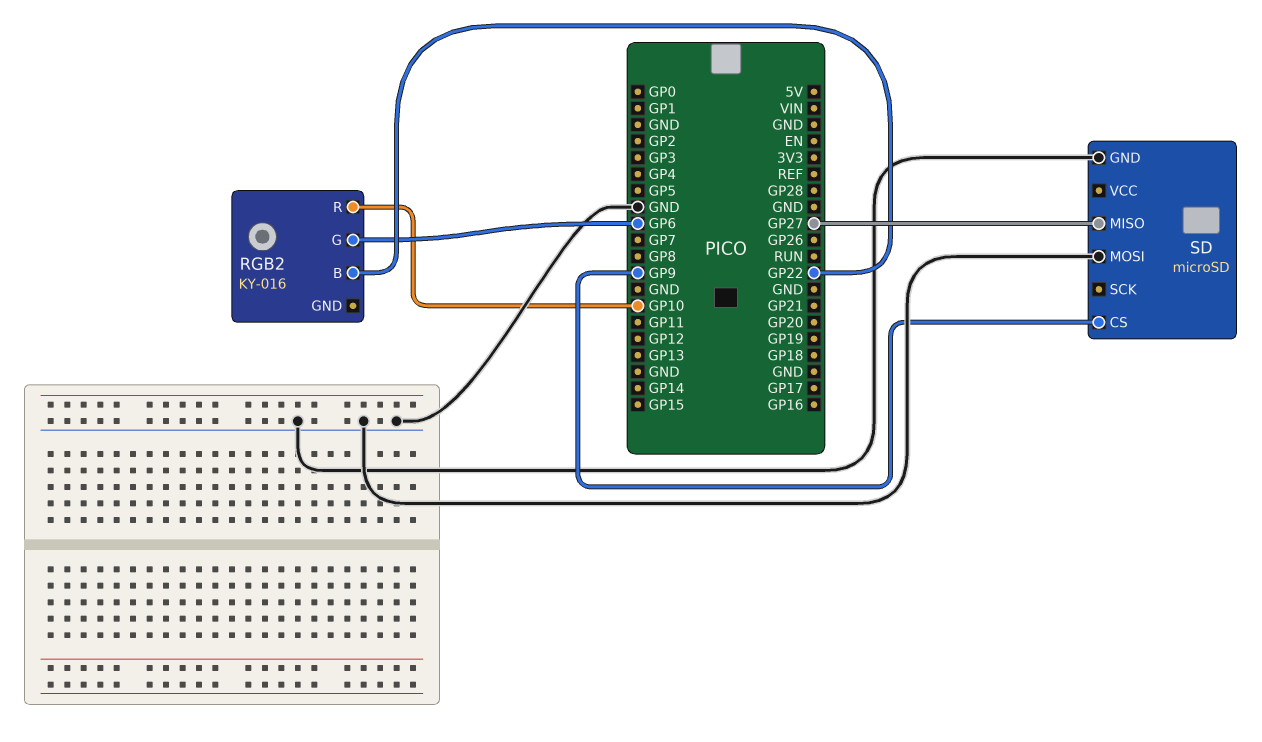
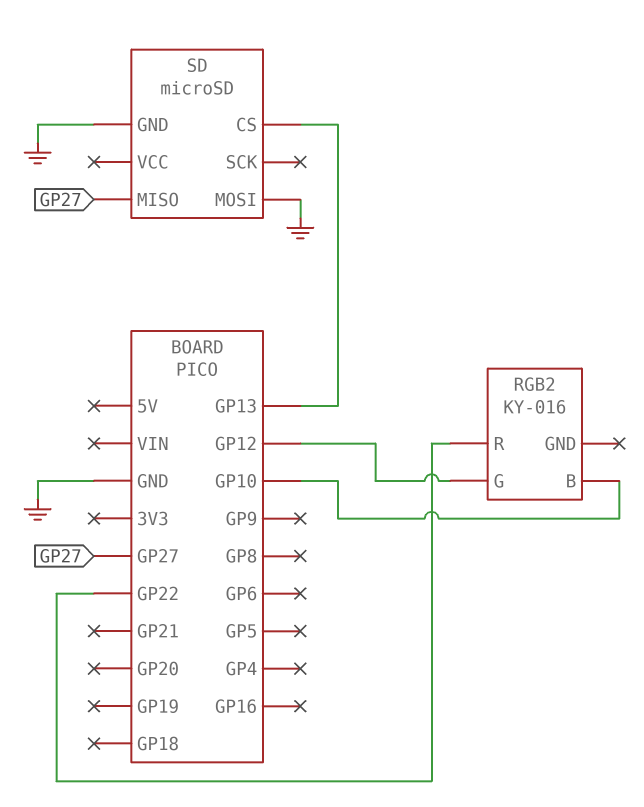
RGB2 pin B: GP22 -> GP10
RGB2 pin G: GP6 -> GP12
RGB2 pin R: GP10 -> GP22
SD pin CS: GP9 -> GP13

